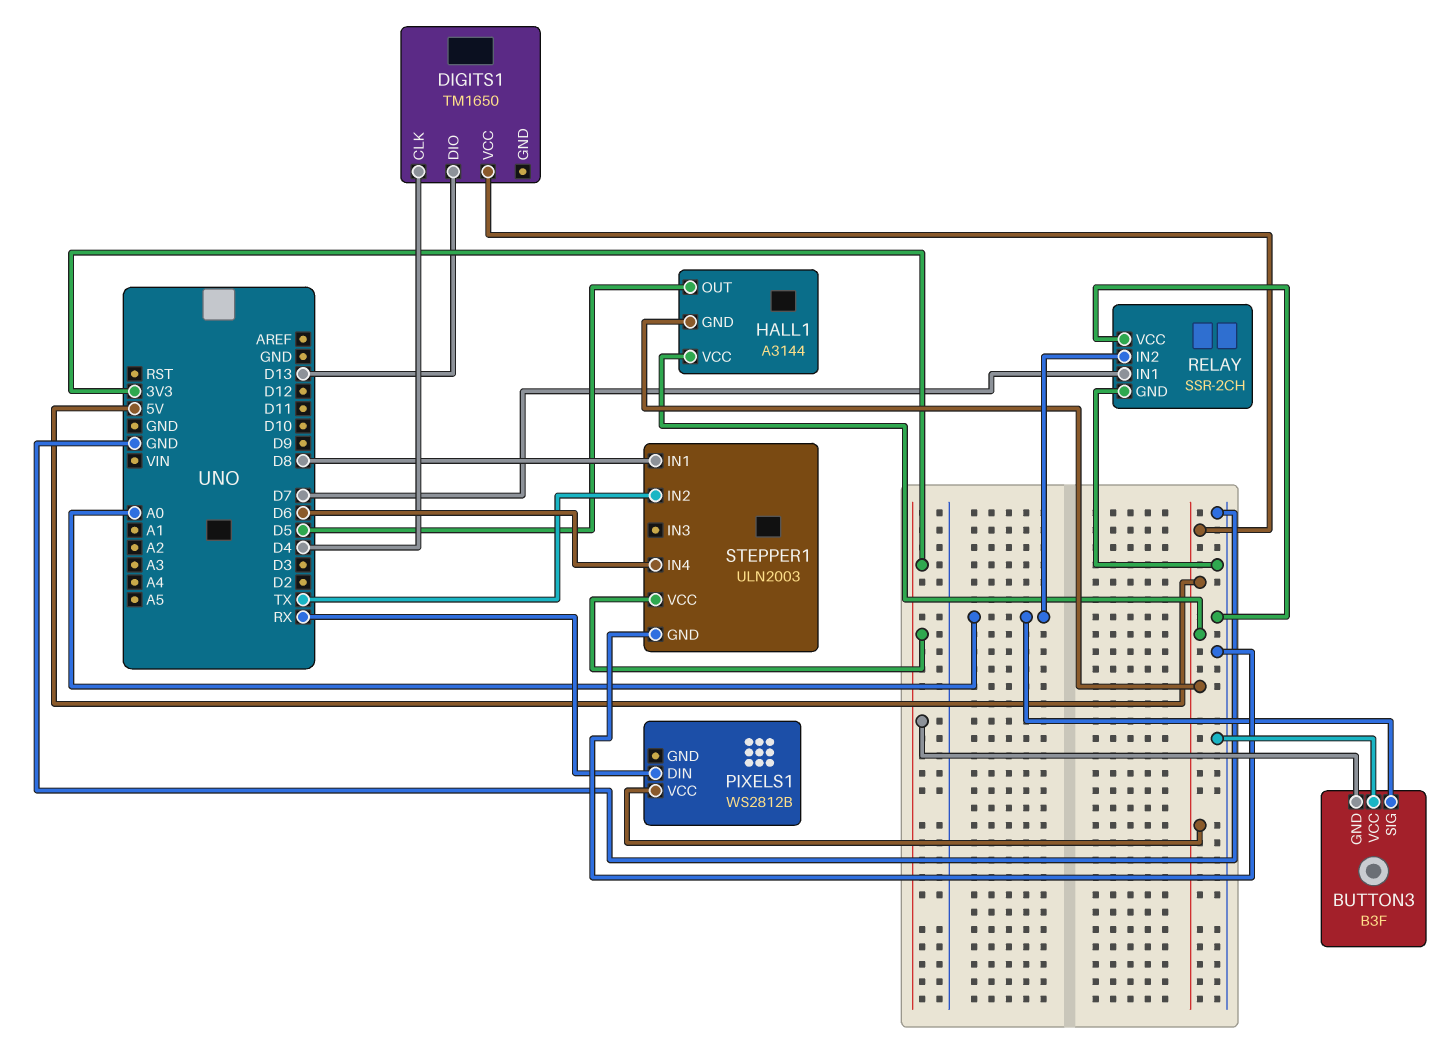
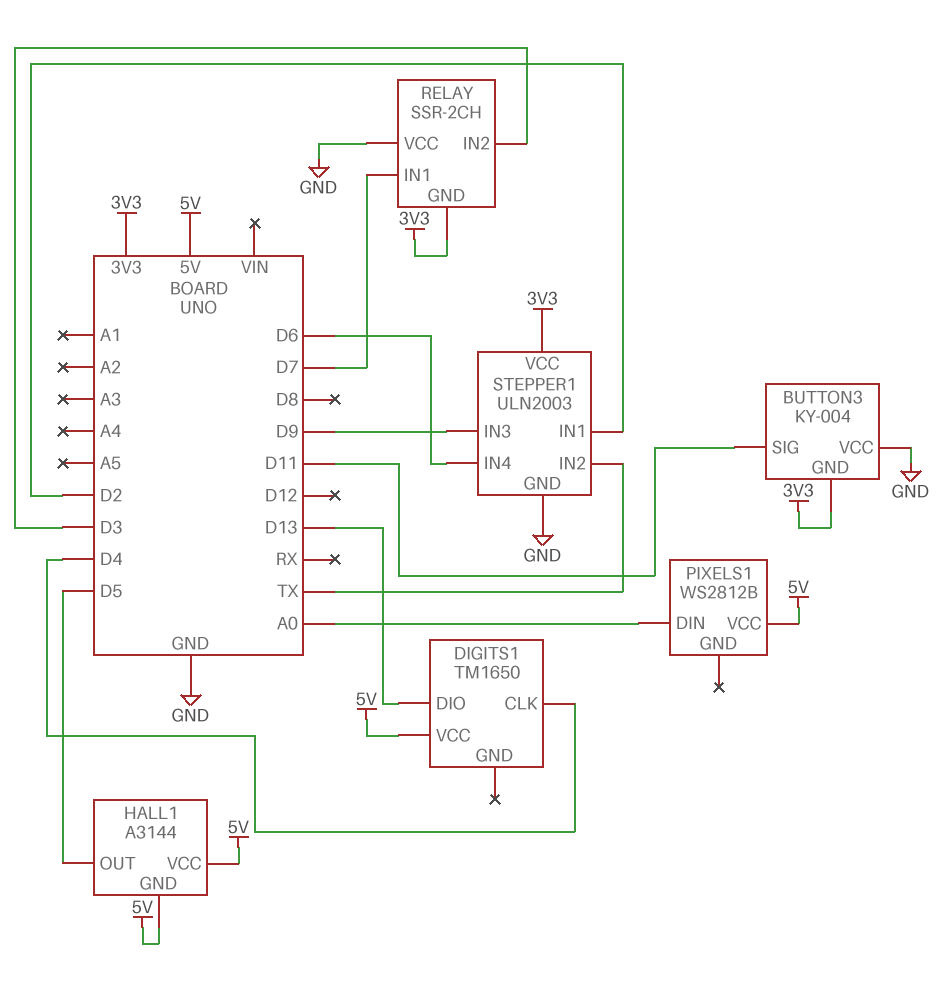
BUTTON3: B3F -> KY-004
BUTTON3 pin SIG: A0 -> D11
PIXELS1 pin DIN: RX -> A0
RELAY pin GND: GND -> 3V3
RELAY pin IN2: A0 -> D3
STEPPER1 pin IN1: D8 -> D2
STEPPER1 pin IN3: none -> D9

